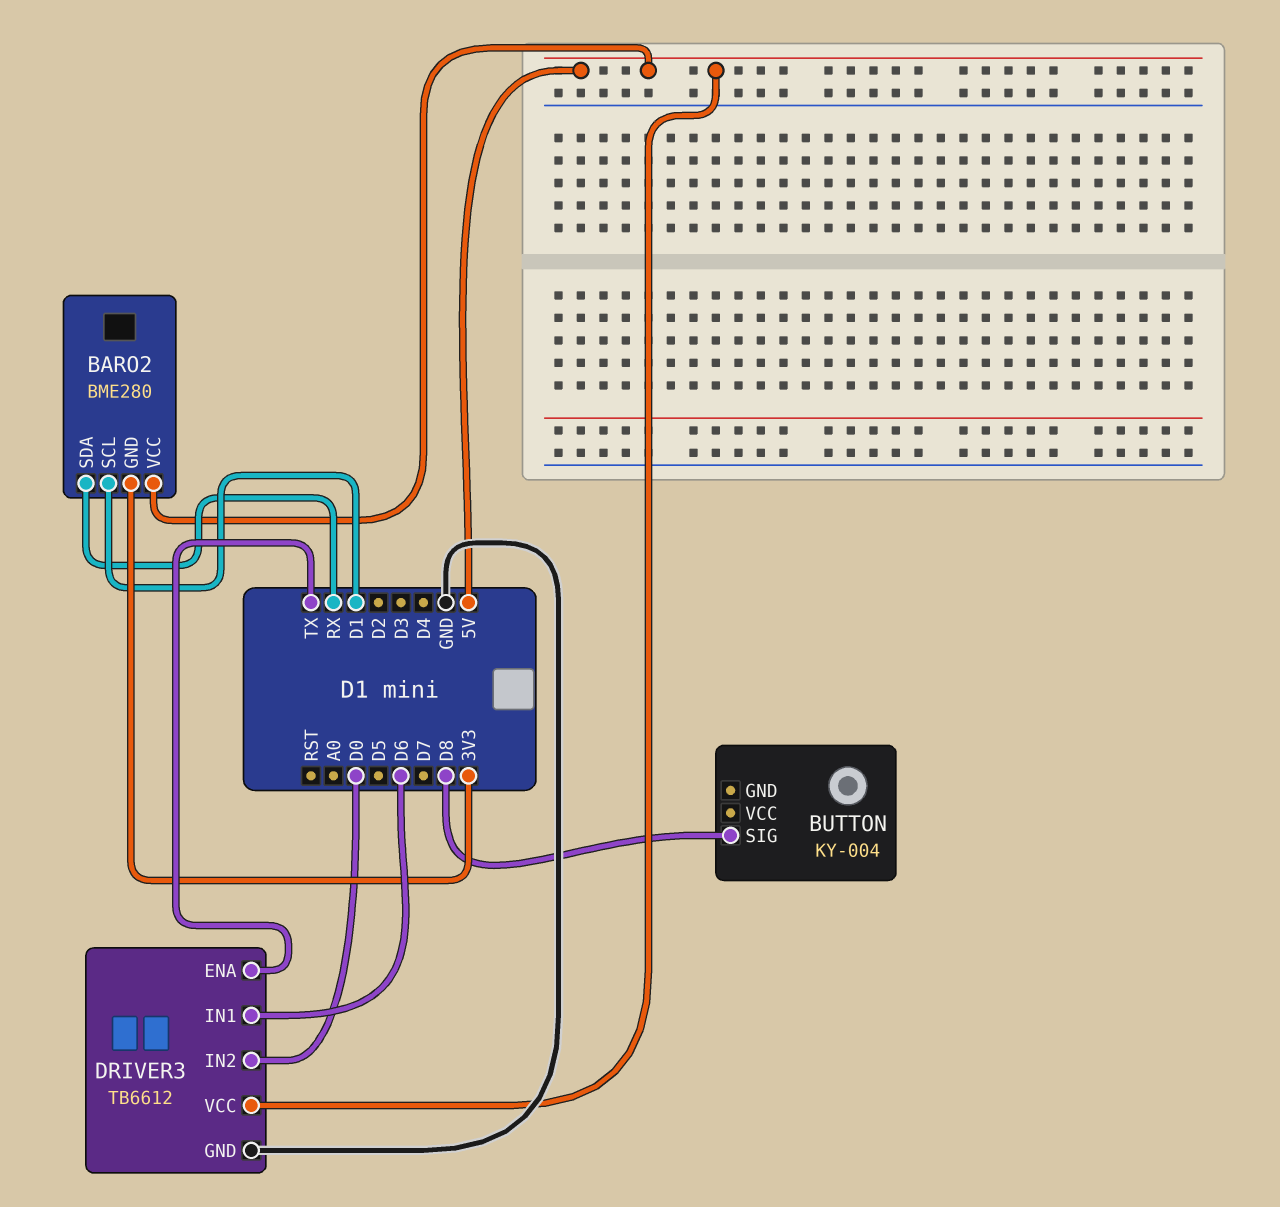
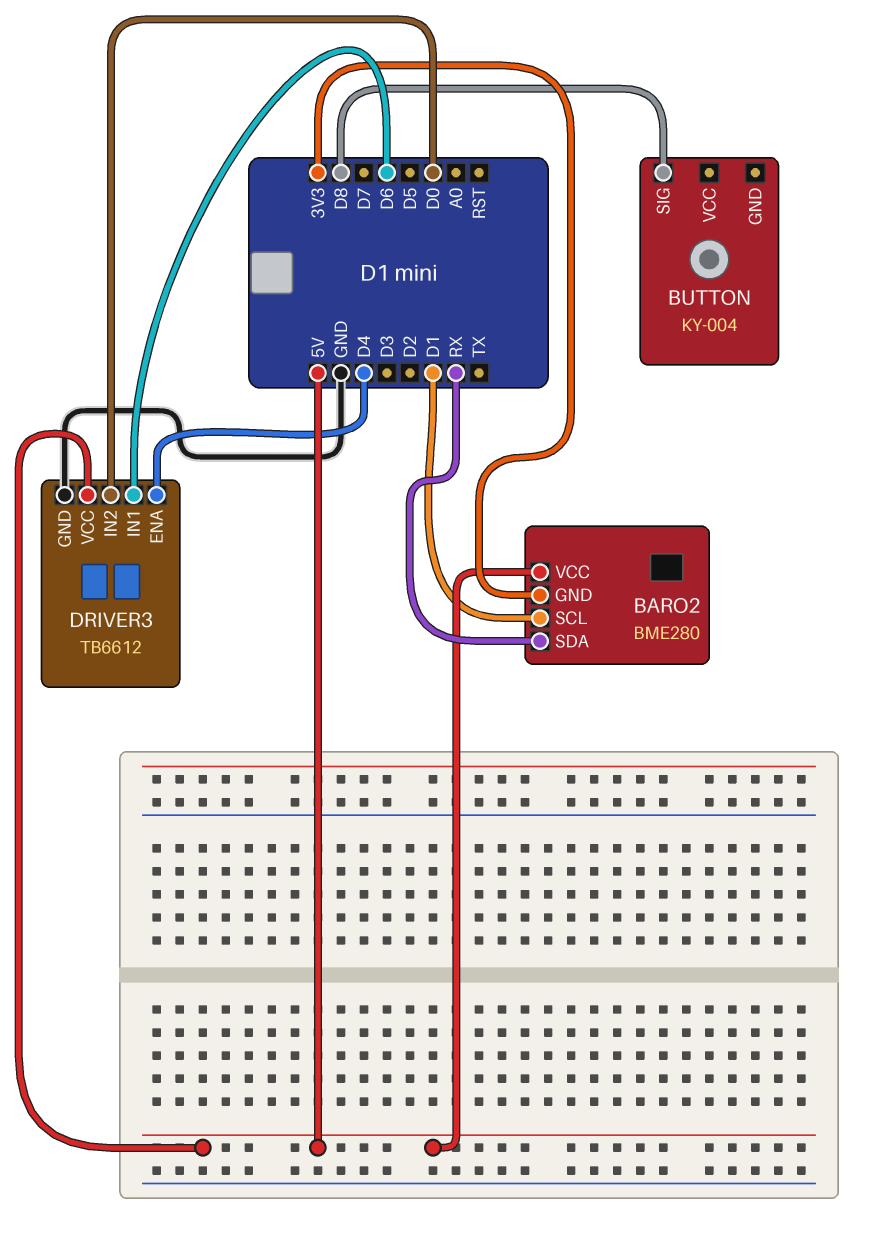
DRIVER3 pin ENA: TX -> D4

